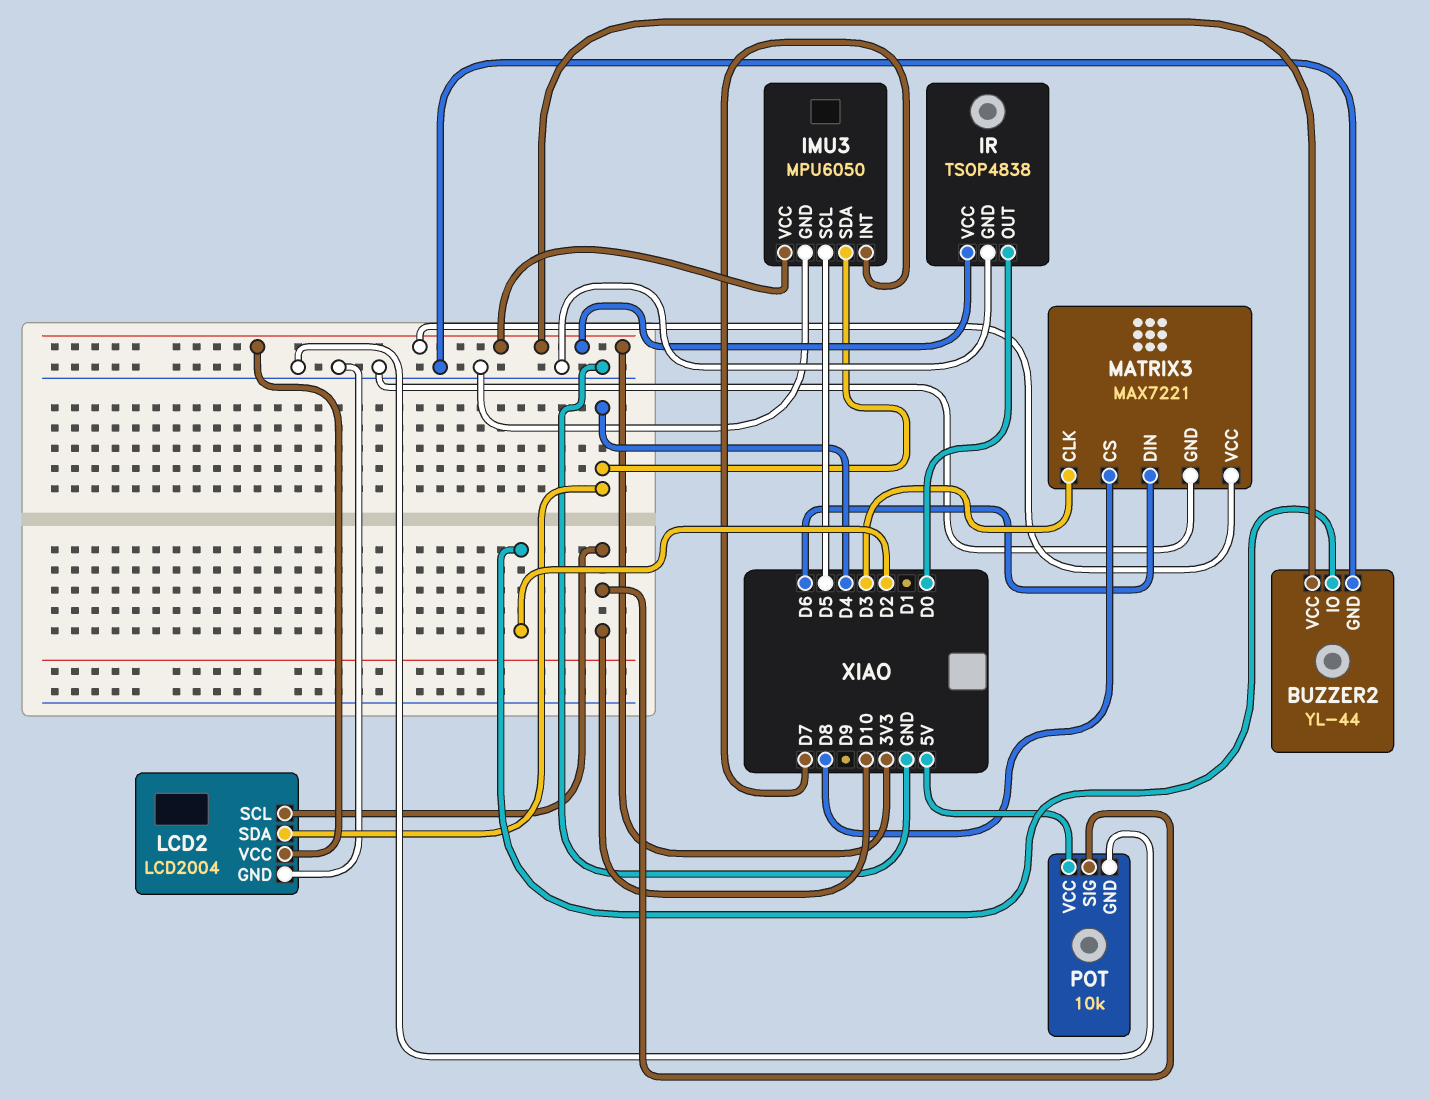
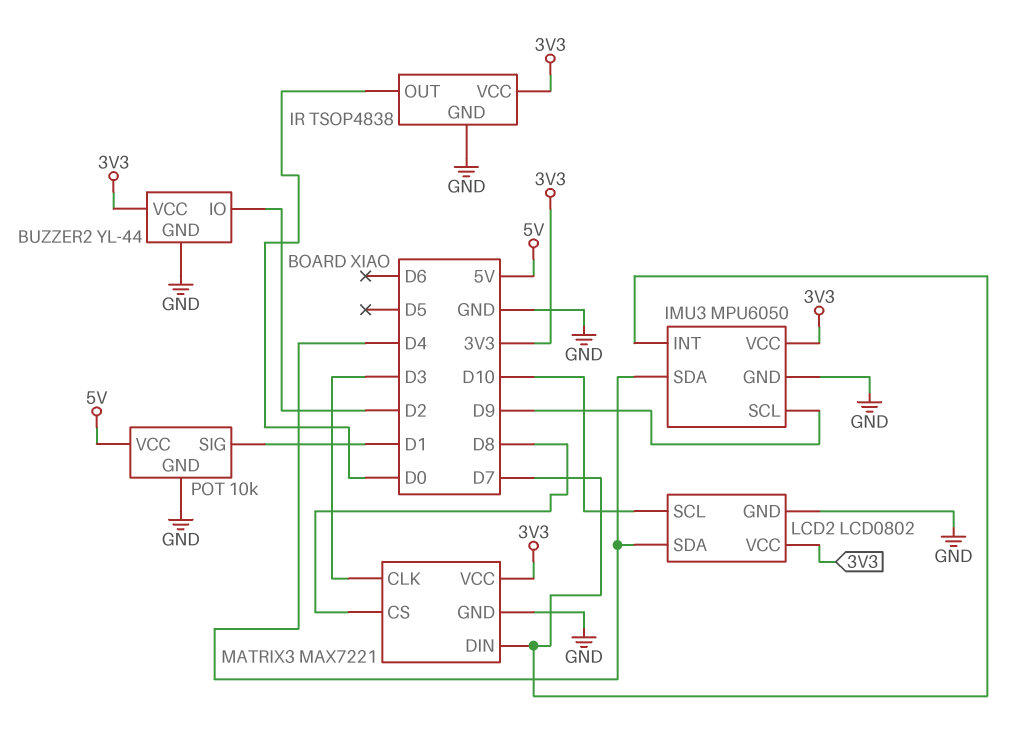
IMU3 pin SCL: D5 -> D9
LCD2: LCD2004 -> LCD0802
MATRIX3 pin DIN: D6 -> D7
POT pin SIG: D10 -> D1

